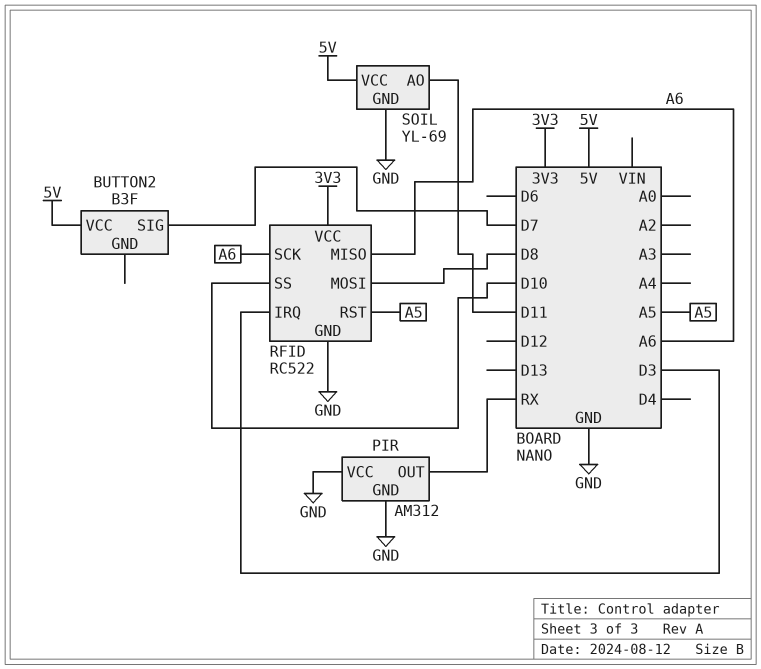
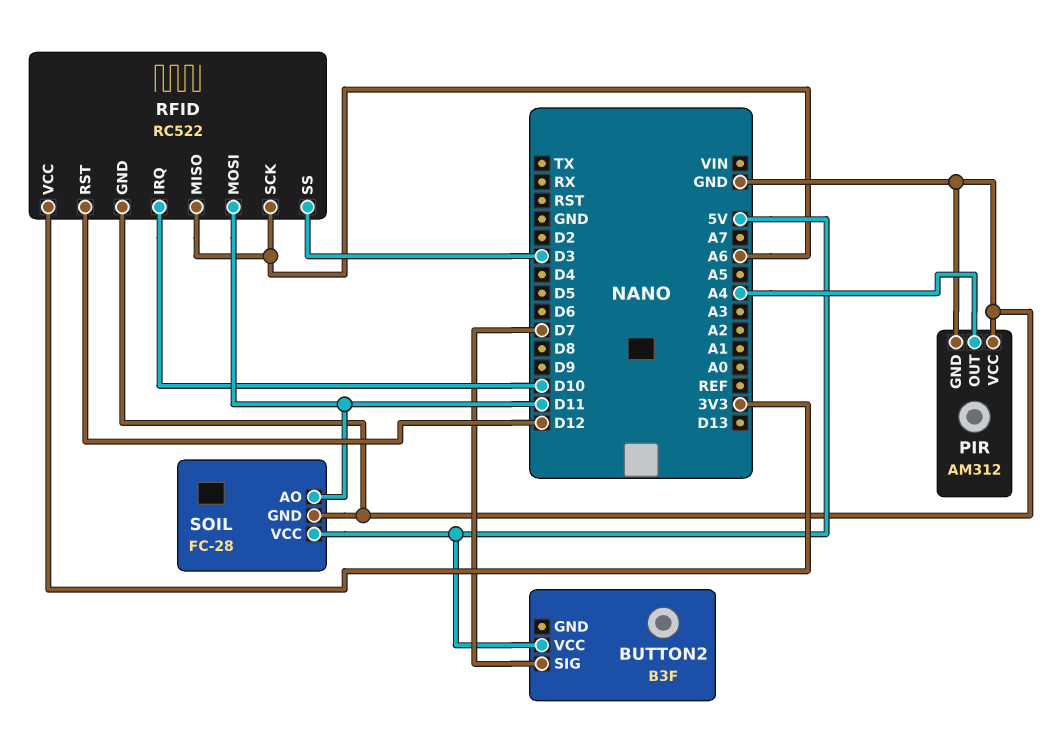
PIR pin OUT: RX -> A4
RFID pin IRQ: D3 -> D10
RFID pin MOSI: D8 -> D11
RFID pin RST: A5 -> D12
RFID pin SS: D10 -> D3
SOIL: YL-69 -> FC-28

